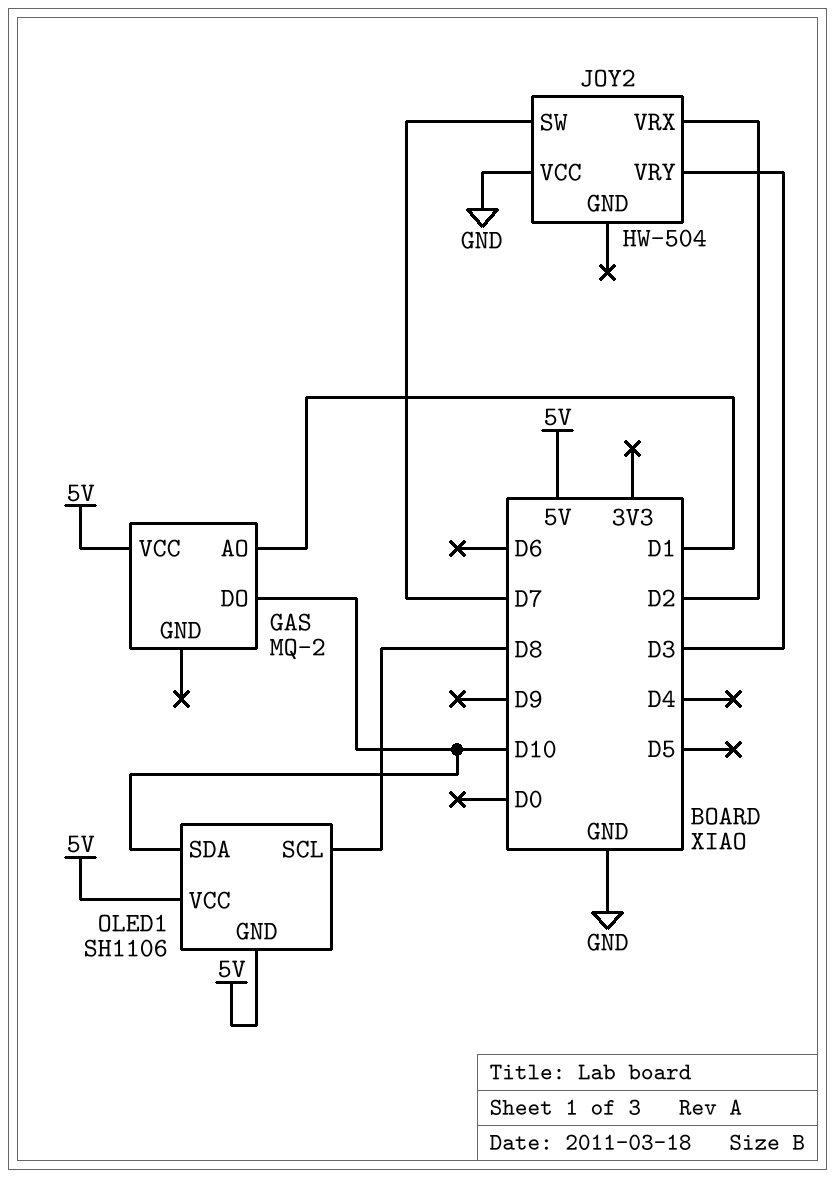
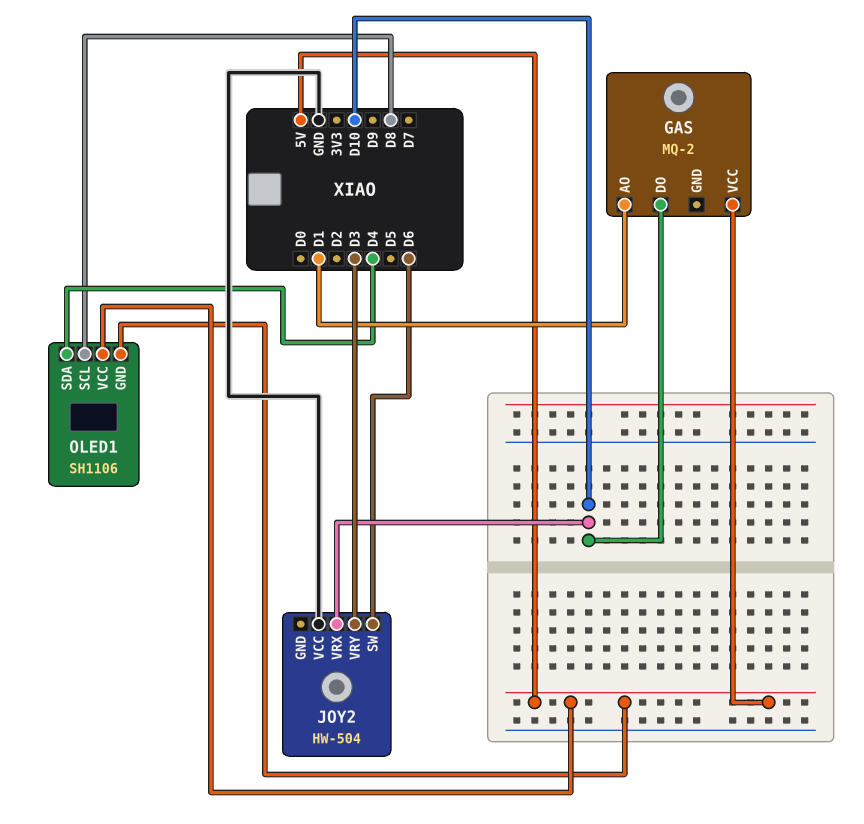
JOY2 pin SW: D7 -> D6
JOY2 pin VRX: D2 -> D10
OLED1 pin SDA: D10 -> D4

